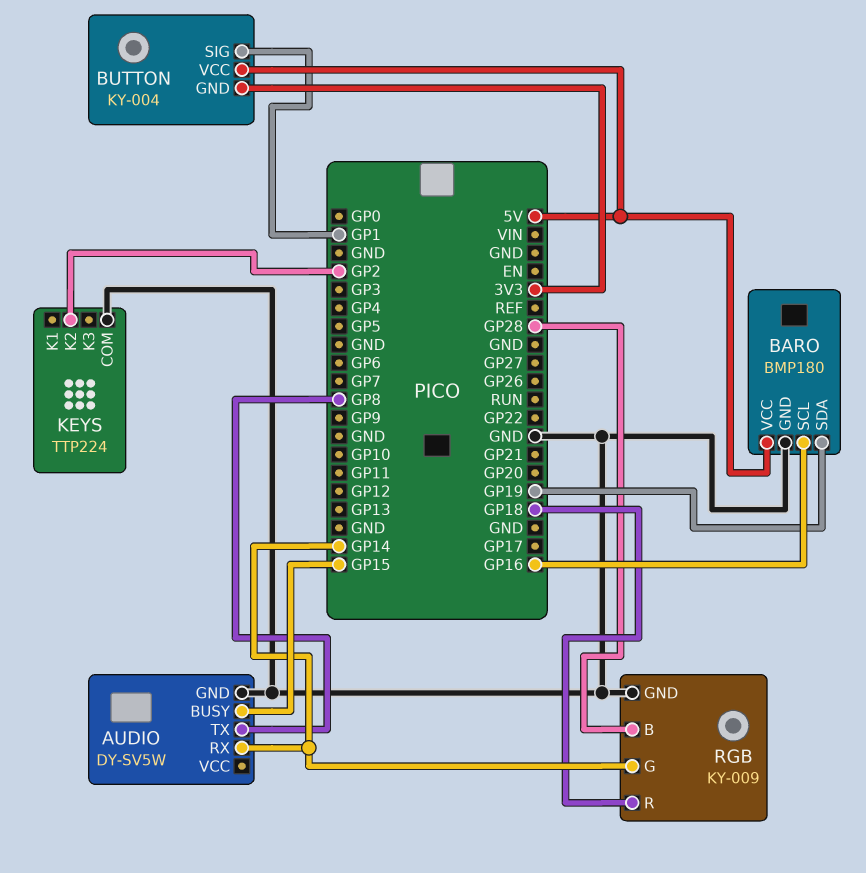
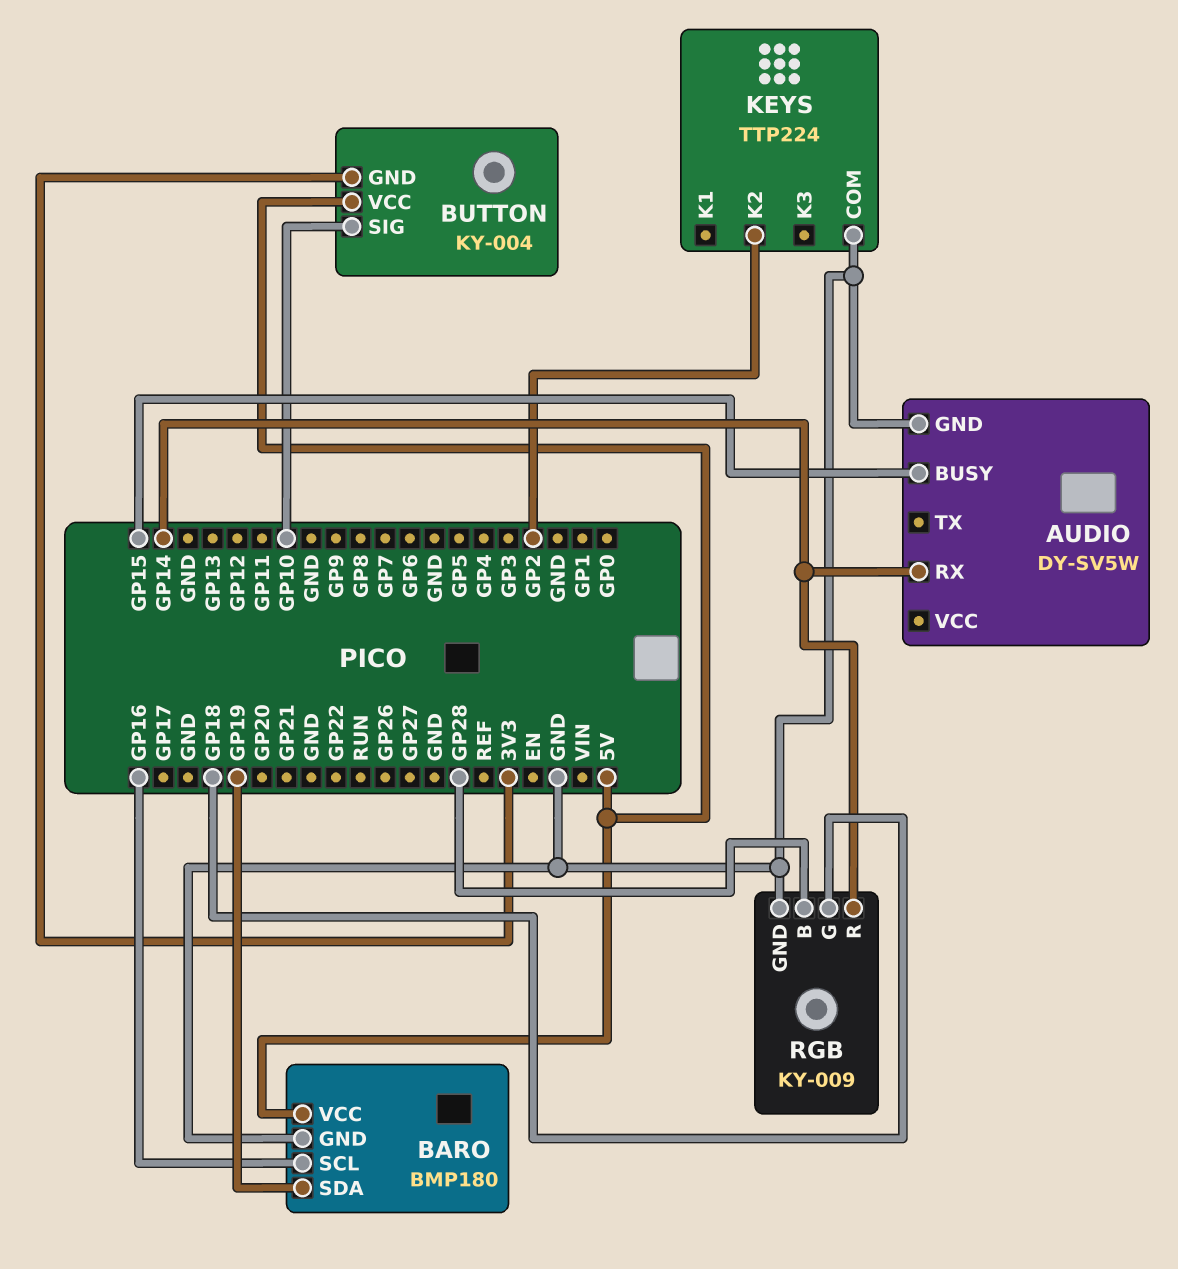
AUDIO pin TX: GP8 -> none
BUTTON pin SIG: GP1 -> GP10
RGB pin G: GP14 -> GP18
RGB pin R: GP18 -> GP14

